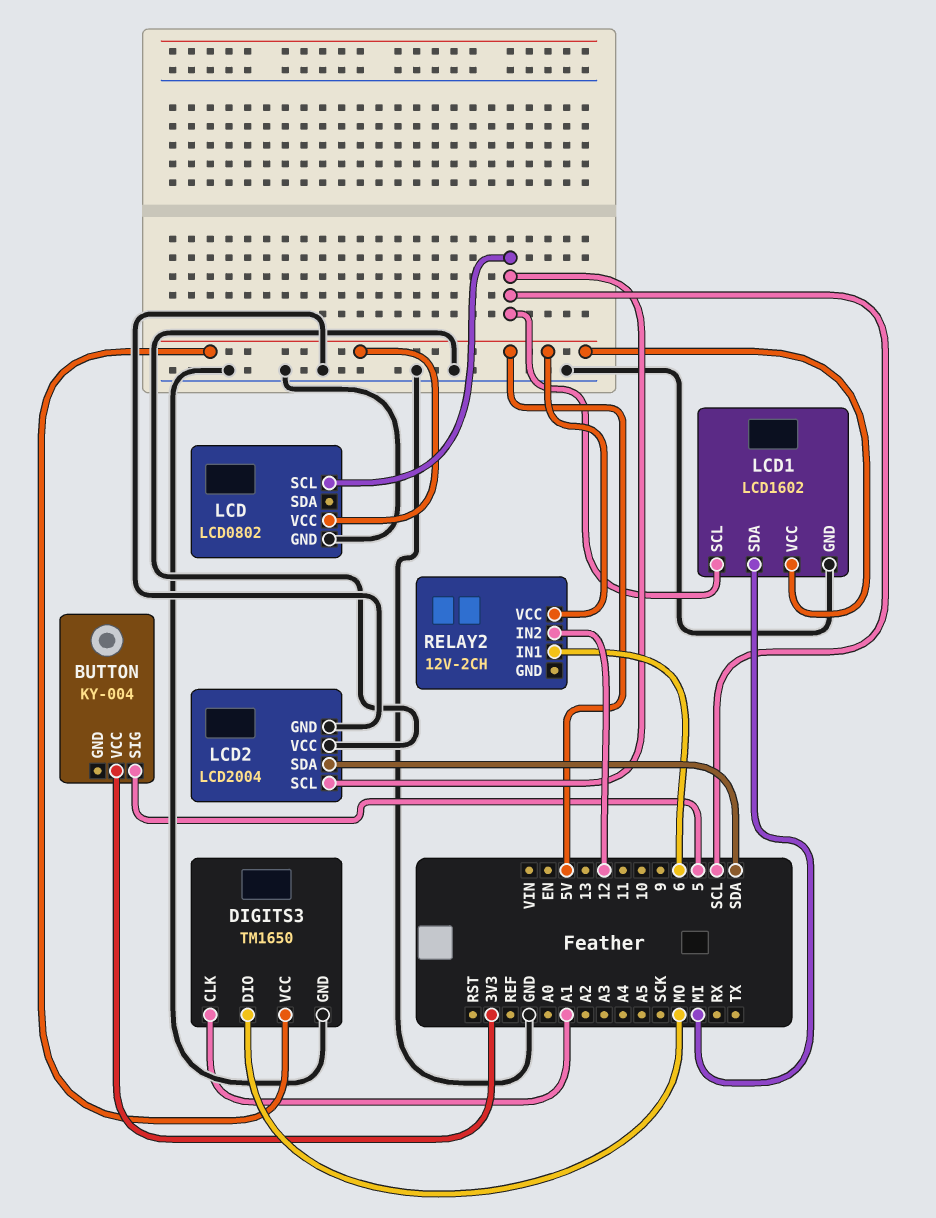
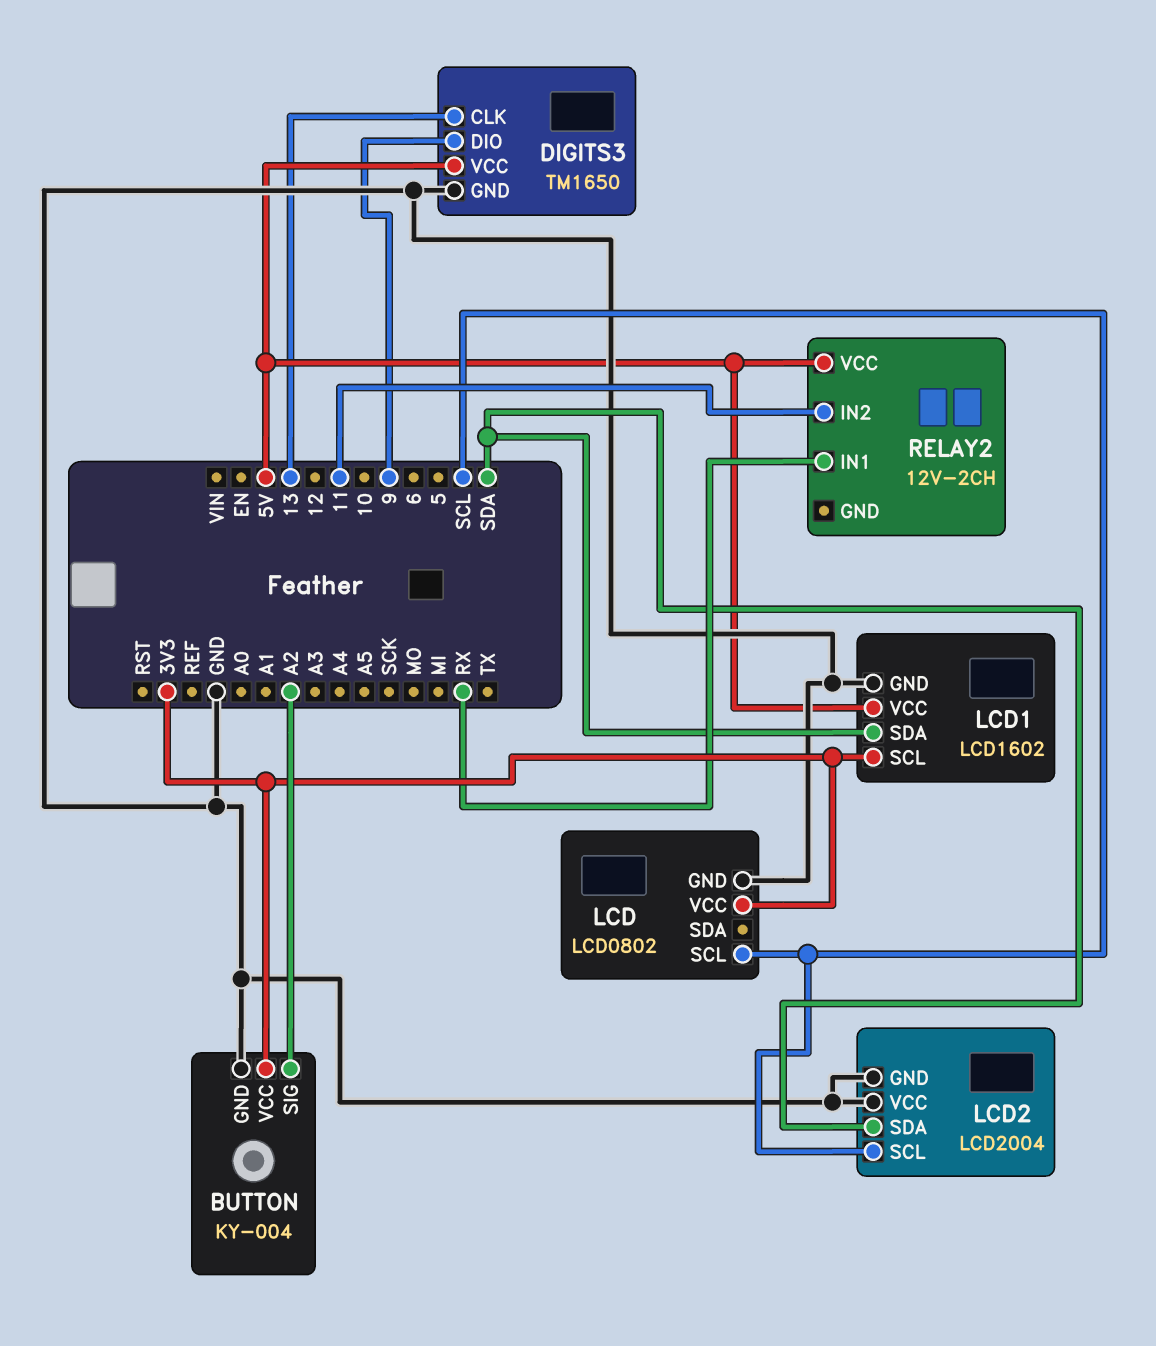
BUTTON pin GND: none -> GND
BUTTON pin SIG: 5 -> A2
DIGITS3 pin CLK: A1 -> 13
DIGITS3 pin DIO: MO -> 9
LCD pin VCC: 5V -> 3V3
LCD1 pin SCL: SCL -> 3V3
LCD1 pin SDA: MI -> SDA
RELAY2 pin IN1: 6 -> RX
RELAY2 pin IN2: 12 -> 11

